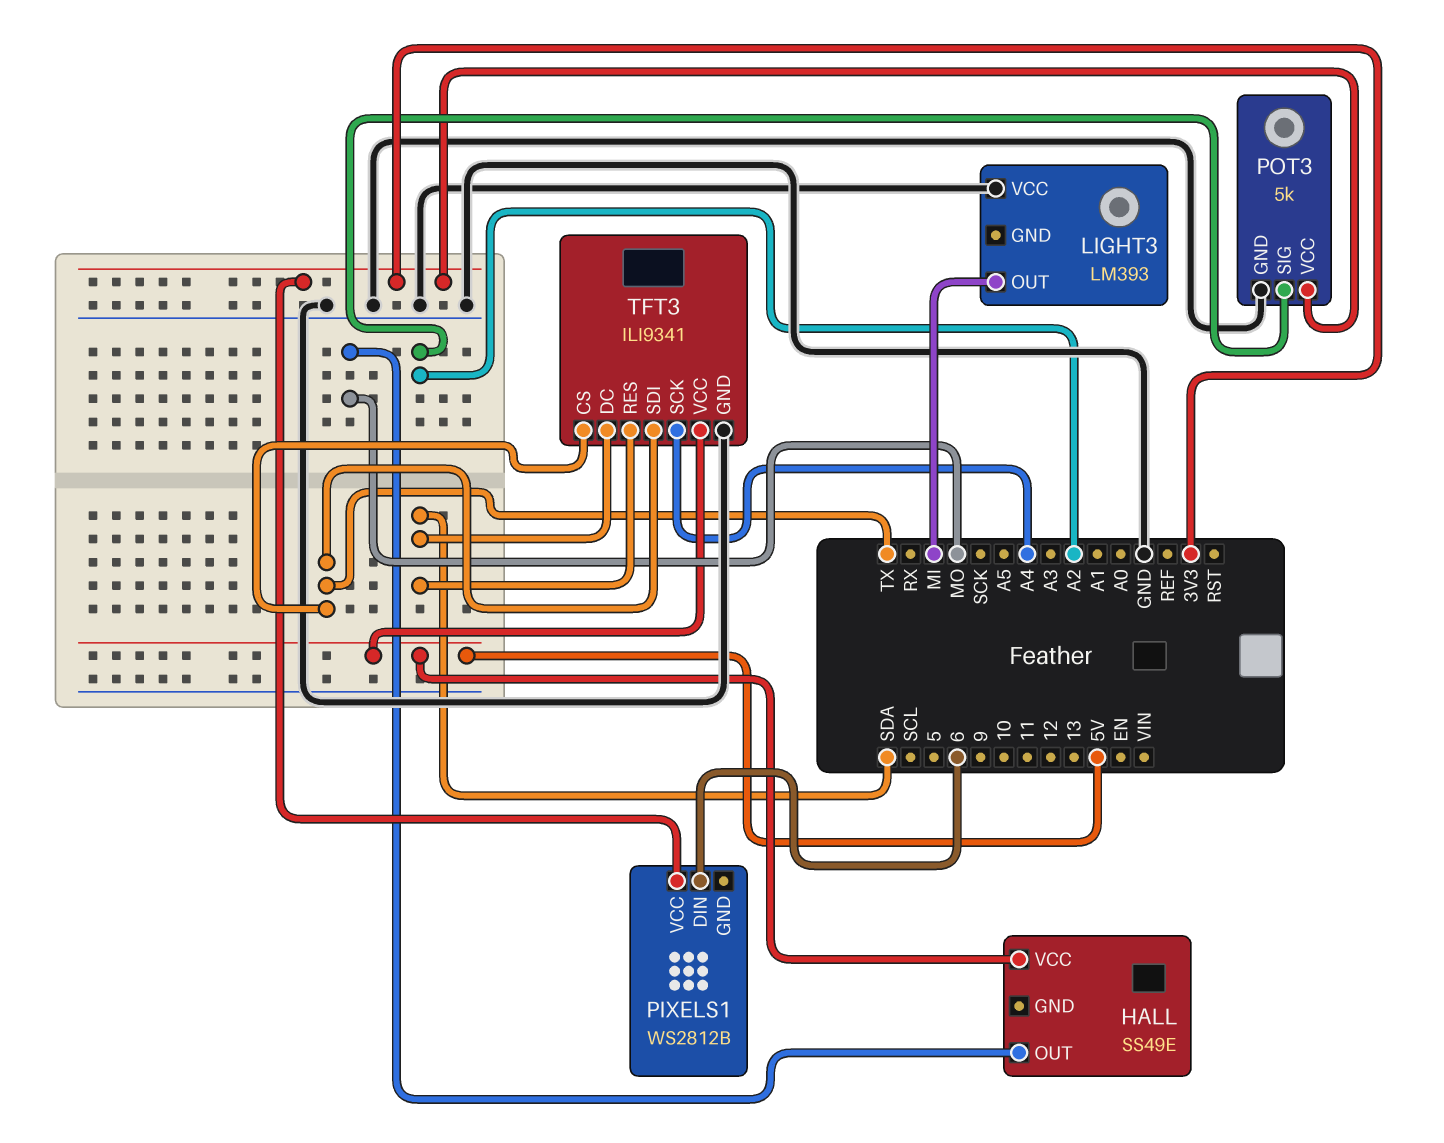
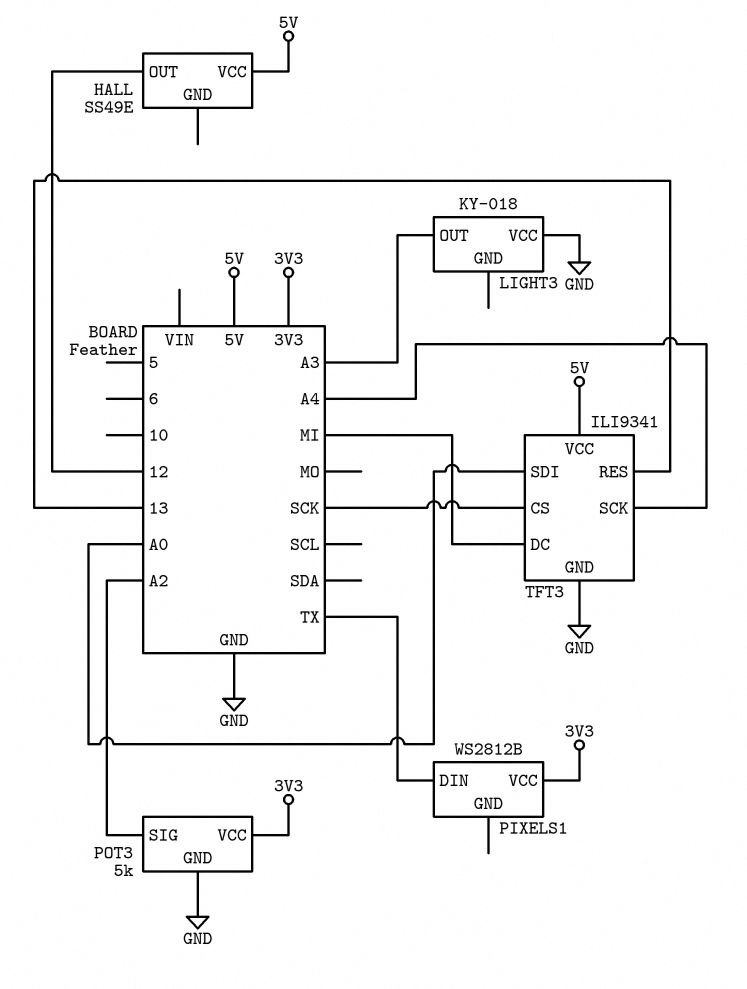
HALL pin OUT: MO -> 12
LIGHT3: LM393 -> KY-018
LIGHT3 pin OUT: MI -> A3
PIXELS1 pin DIN: 6 -> TX
TFT3 pin CS: TX -> SCK
TFT3 pin DC: SDA -> MI
TFT3 pin RES: SDA -> 13
TFT3 pin SDI: TX -> A0

